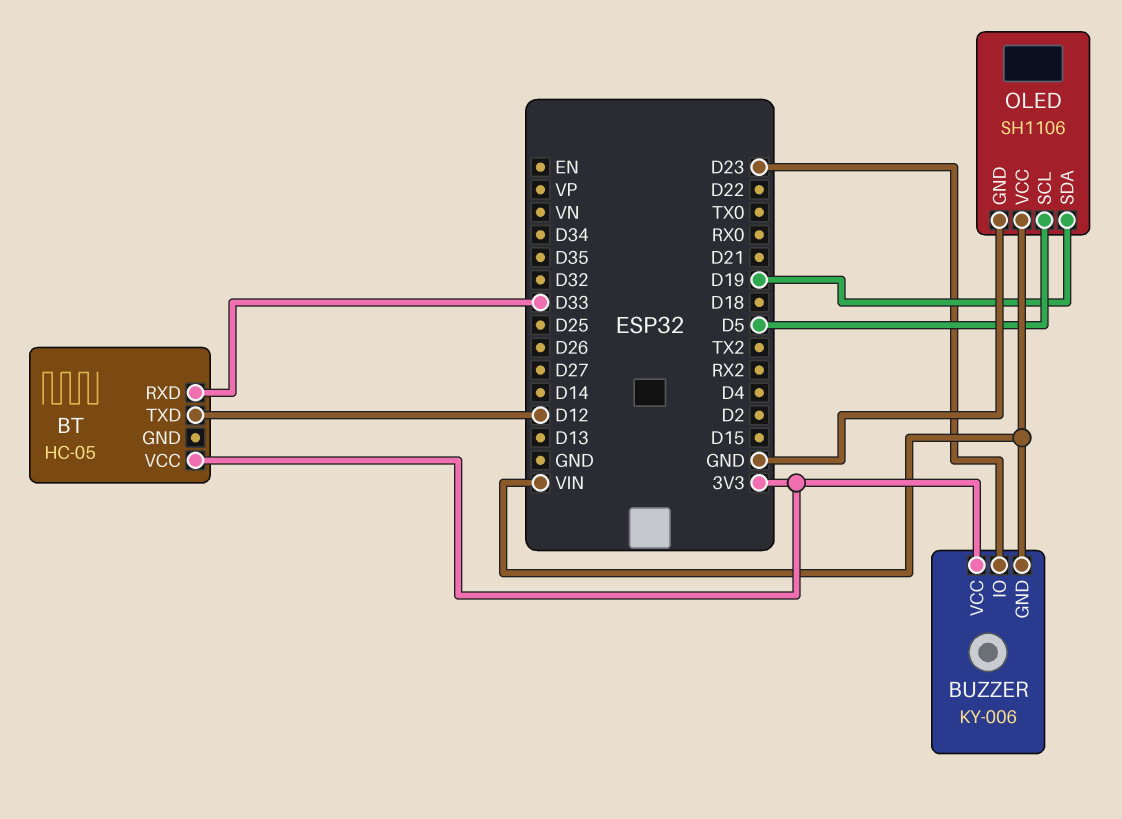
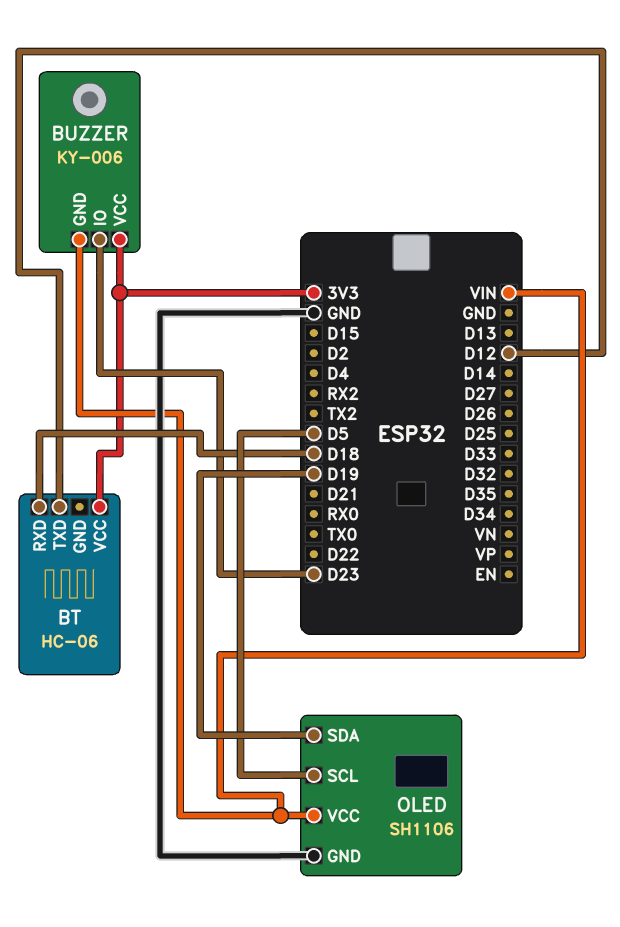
BT: HC-05 -> HC-06
BT pin RXD: D33 -> D18

